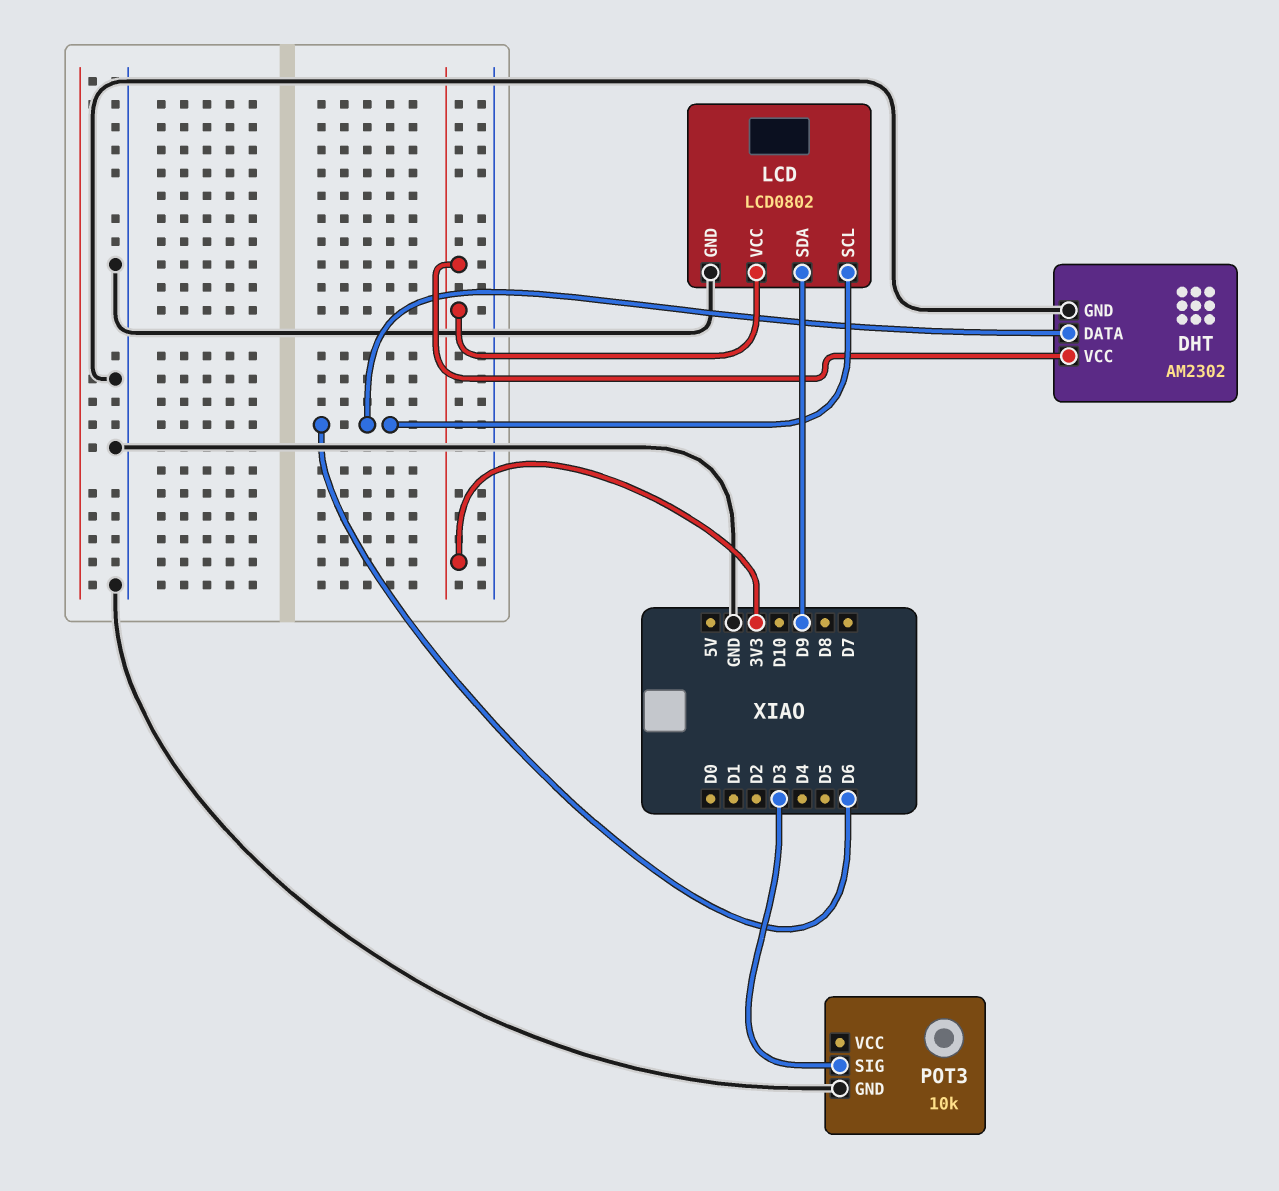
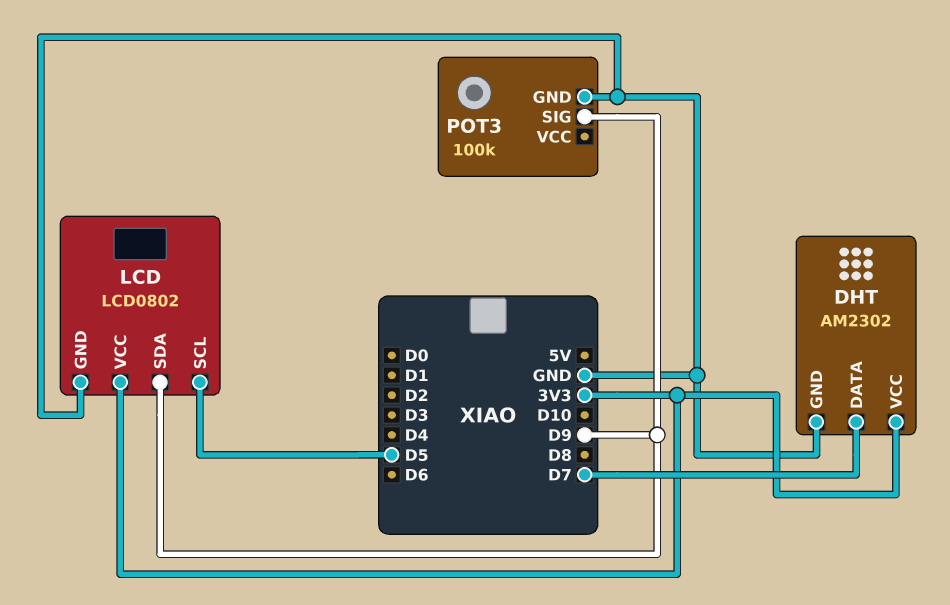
DHT pin DATA: D6 -> D7
LCD pin SCL: D6 -> D5
POT3: 10k -> 100k
POT3 pin SIG: D3 -> D9

